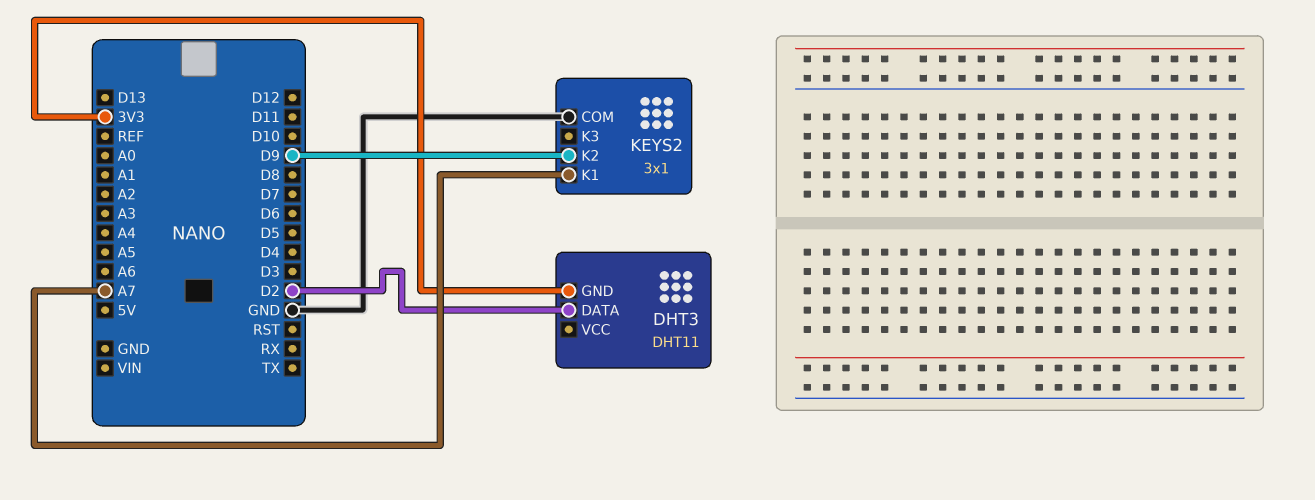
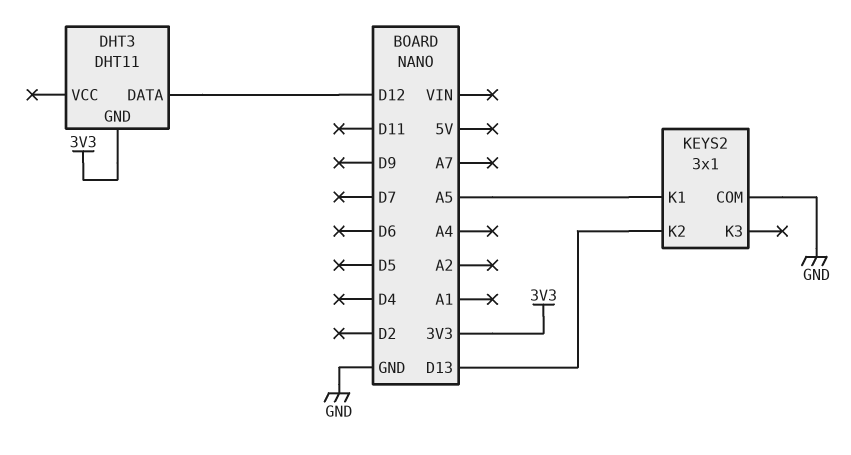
DHT3 pin DATA: D2 -> D12
KEYS2 pin K1: A7 -> A5
KEYS2 pin K2: D9 -> D13

